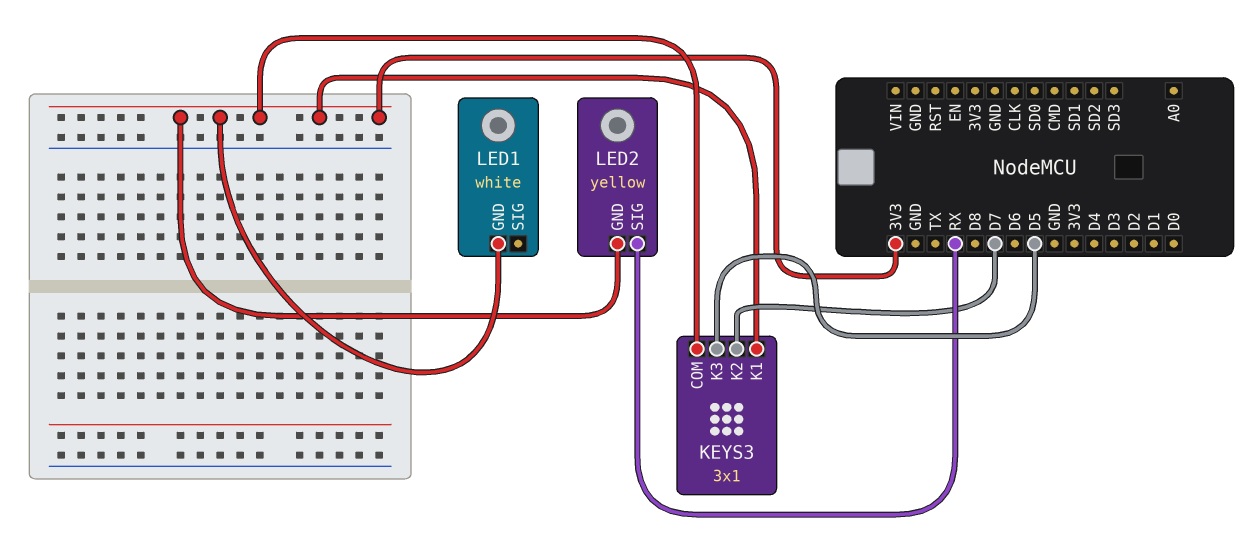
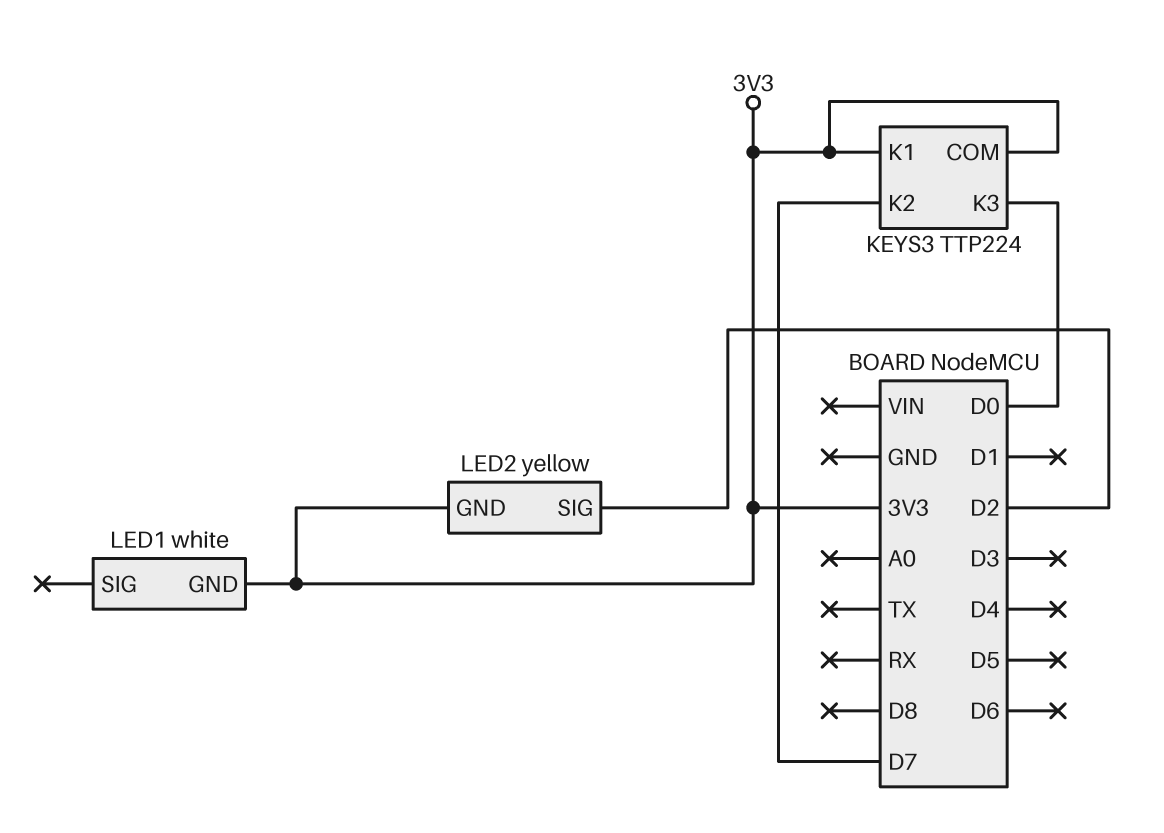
KEYS3: 3x1 -> TTP224
KEYS3 pin K3: D5 -> D0
LED2 pin SIG: RX -> D2

